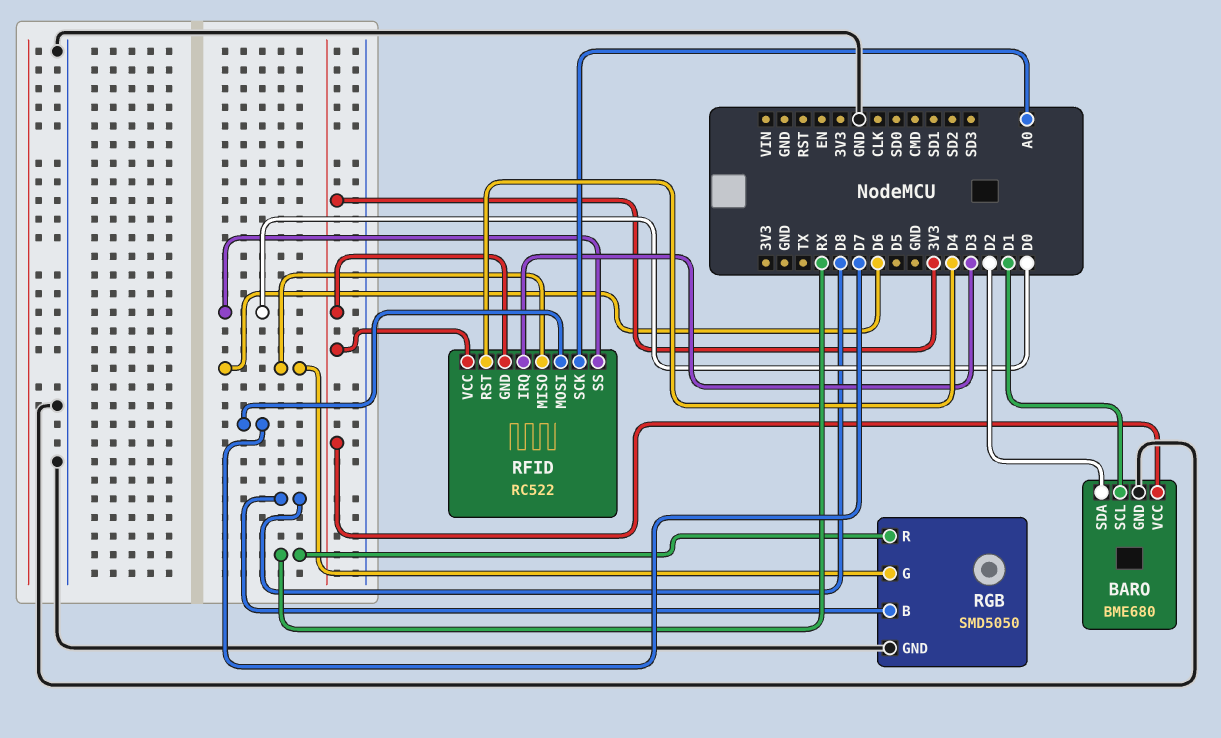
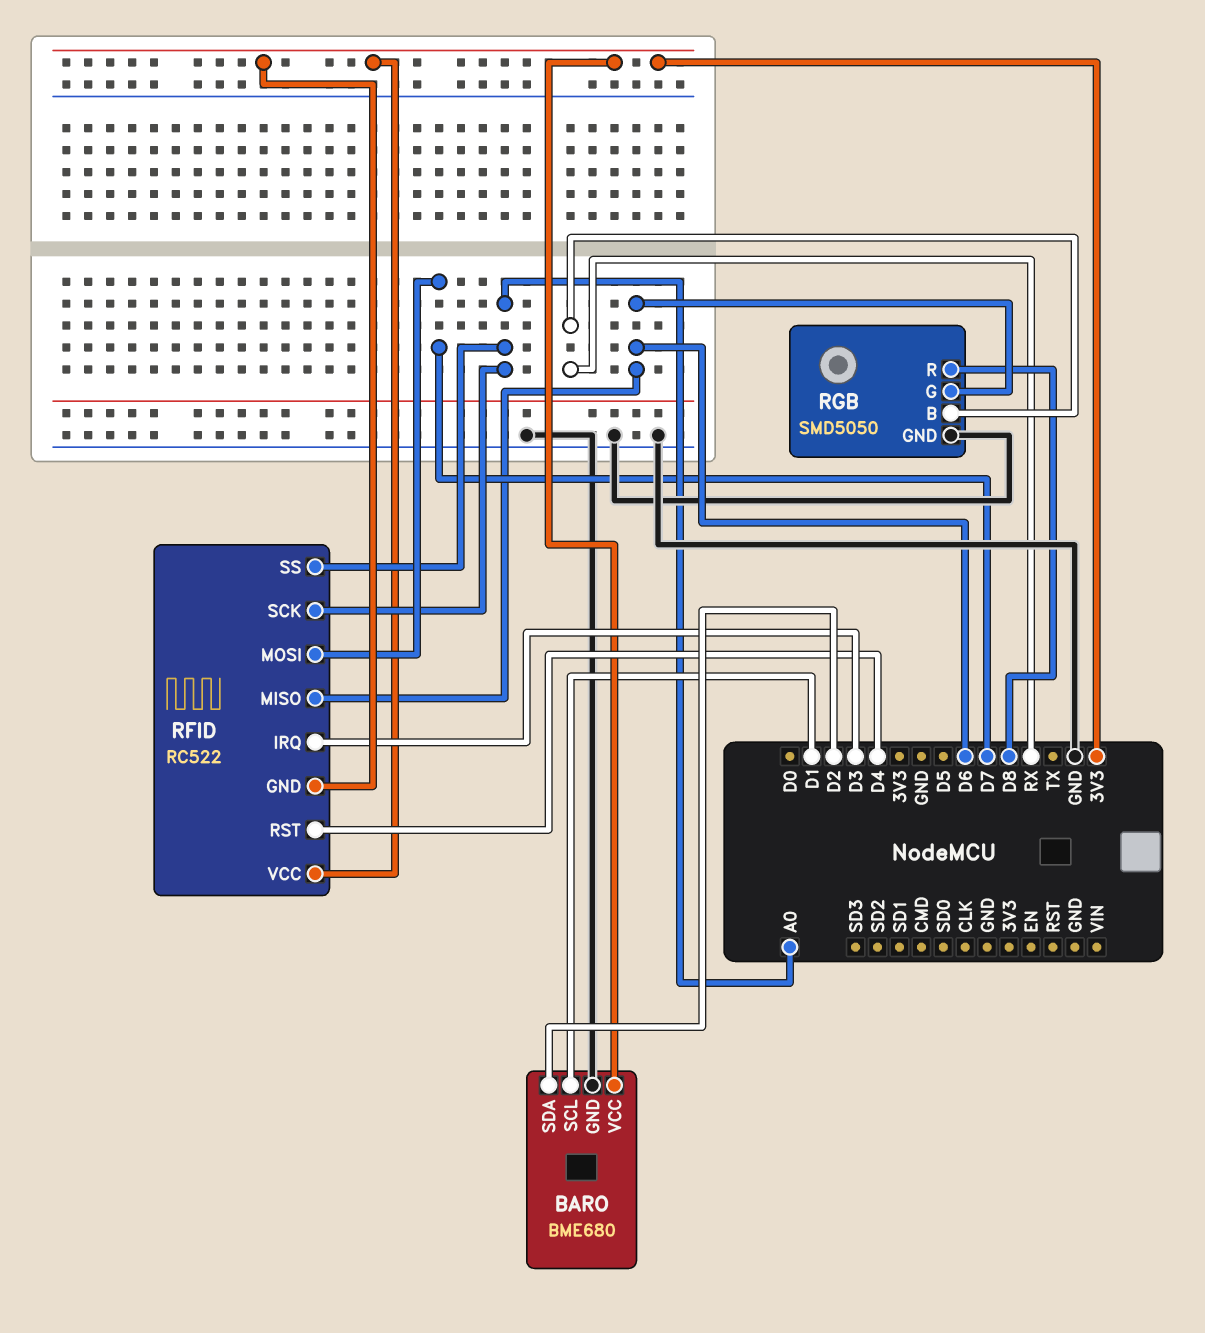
RFID pin SS: D0 -> A0
RGB pin B: D8 -> RX
RGB pin R: RX -> D8

